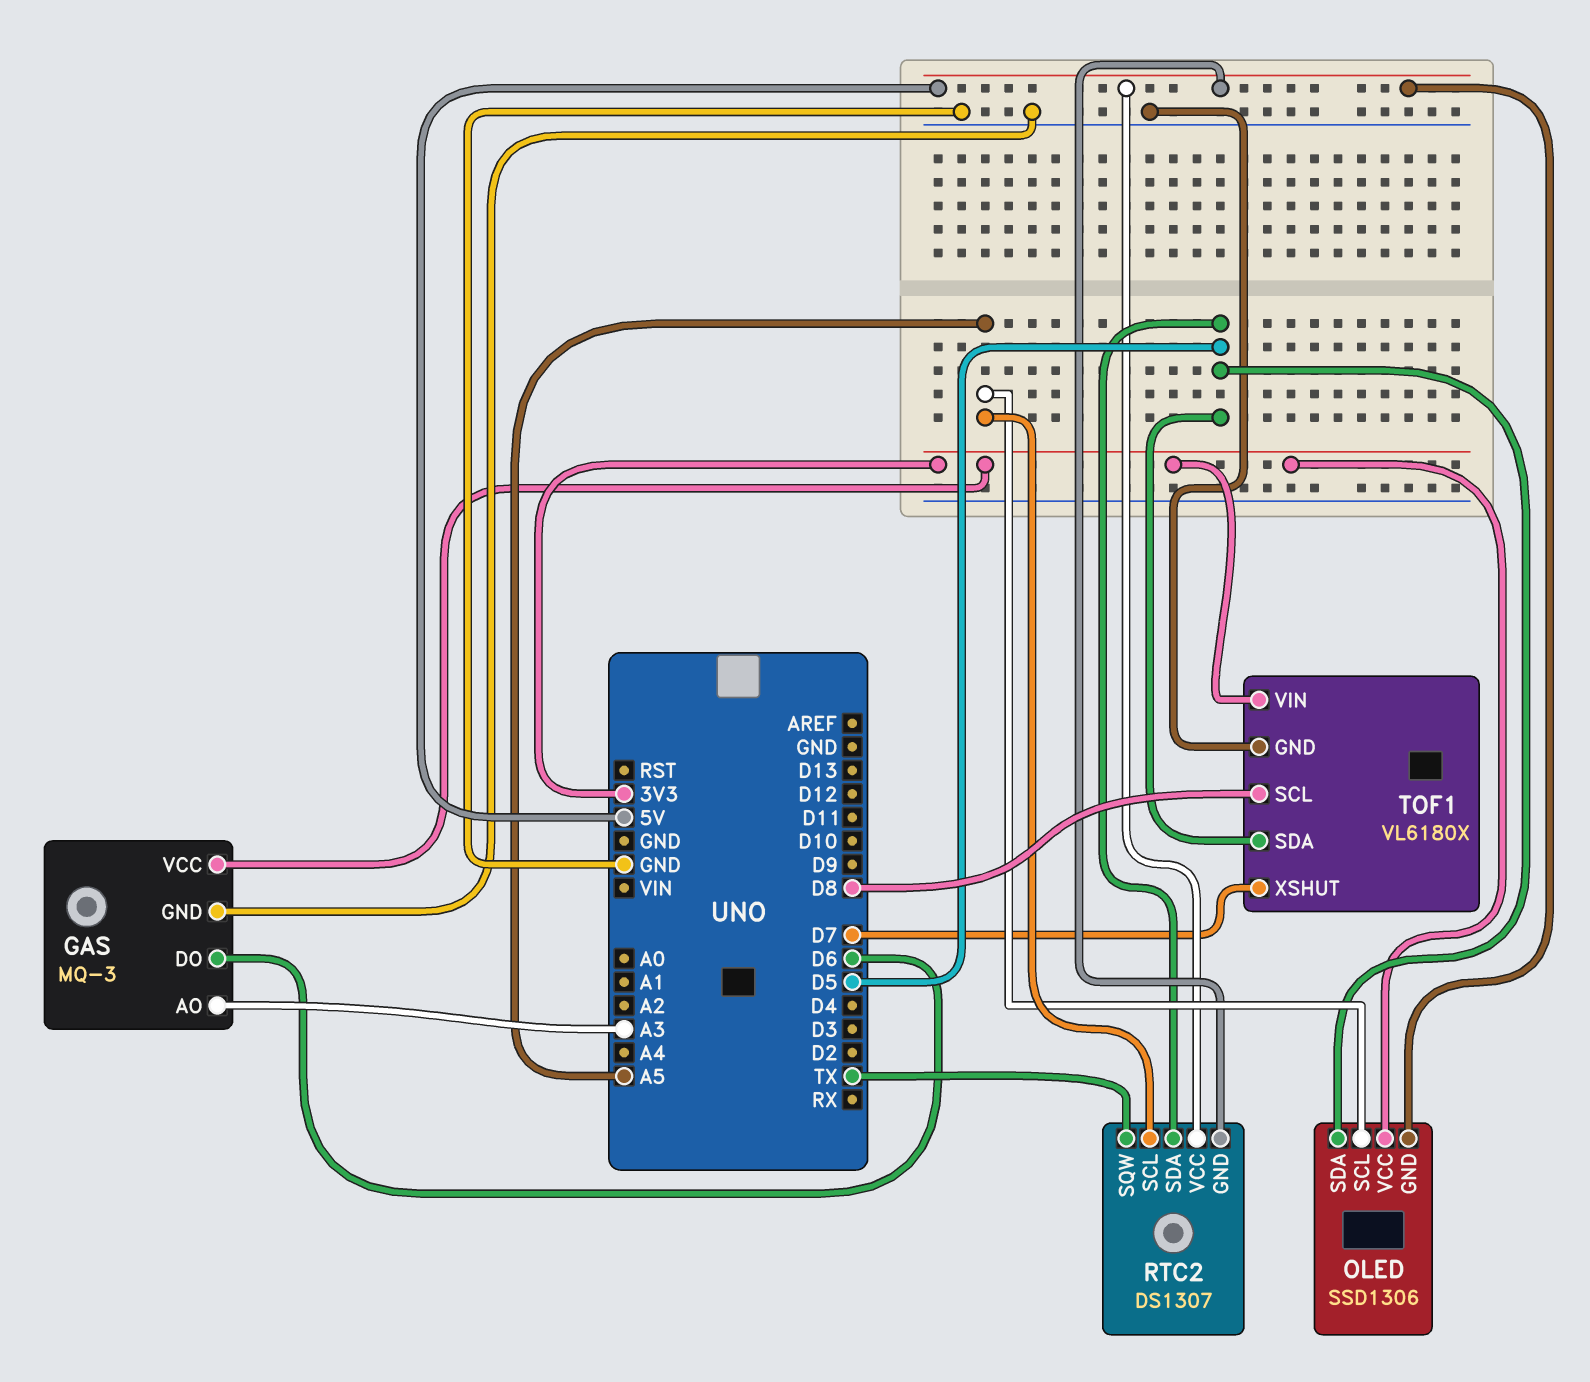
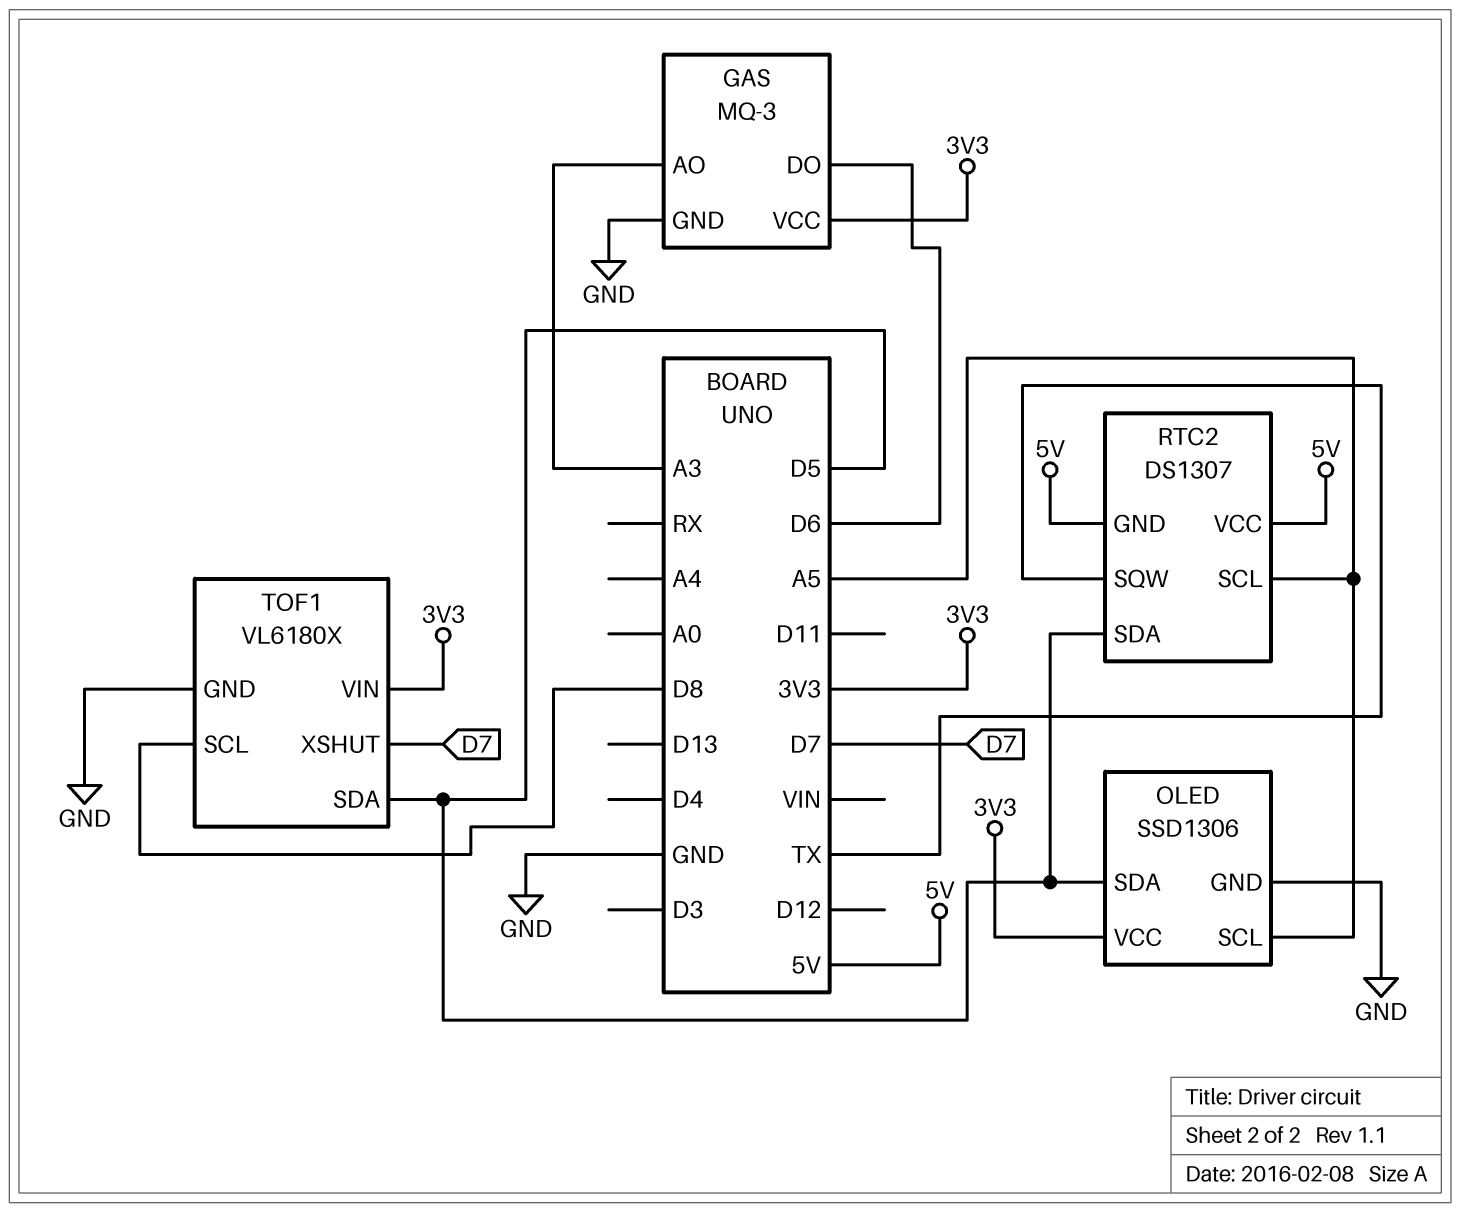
OLED pin GND: 5V -> GND

